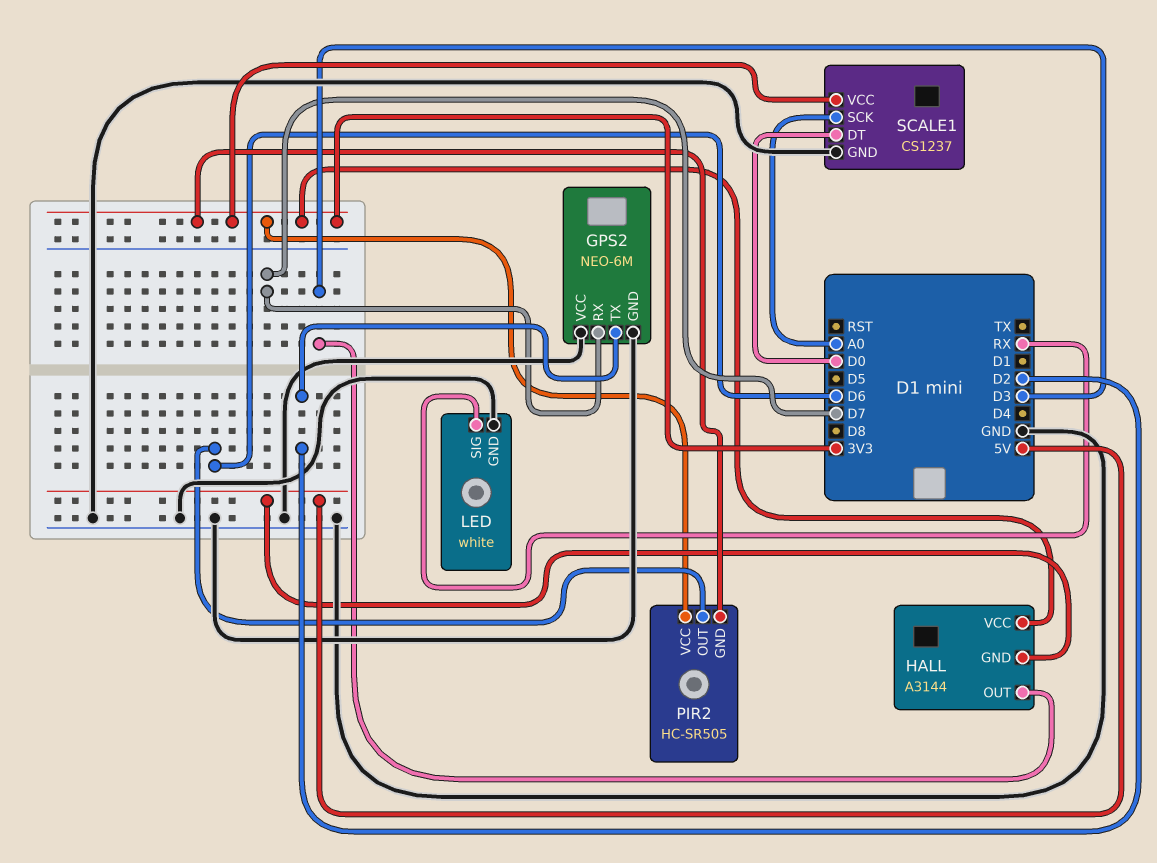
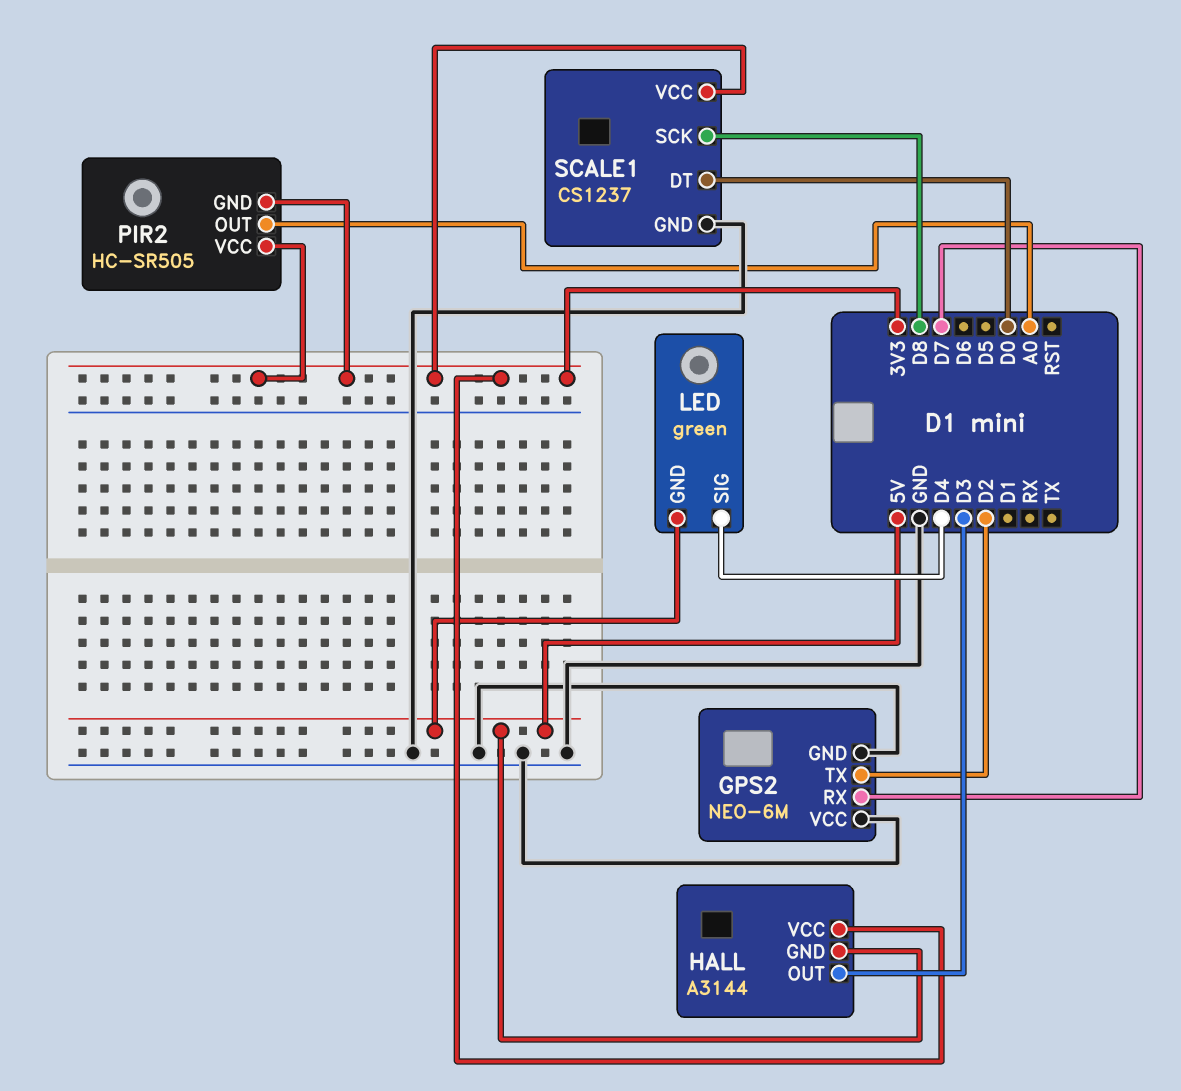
LED: white -> green
LED pin GND: GND -> 5V
LED pin SIG: RX -> D4
PIR2 pin OUT: D6 -> A0
SCALE1 pin SCK: A0 -> D8

